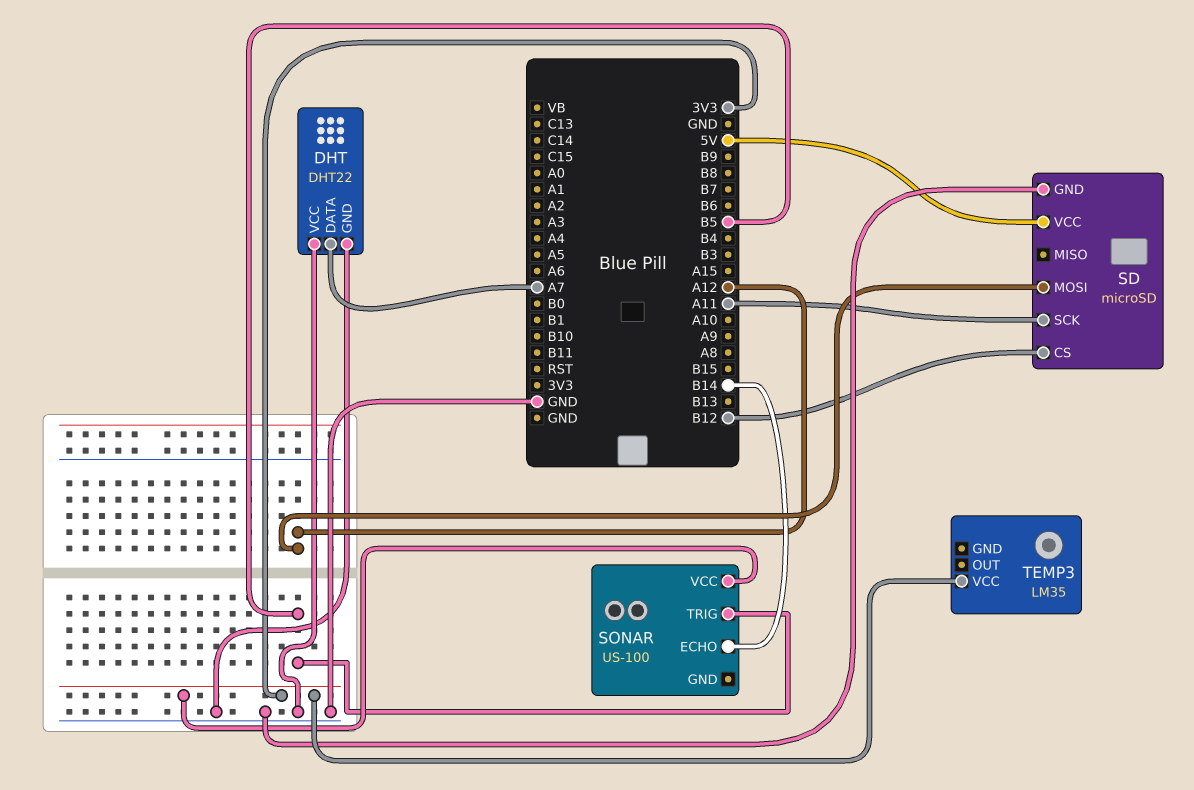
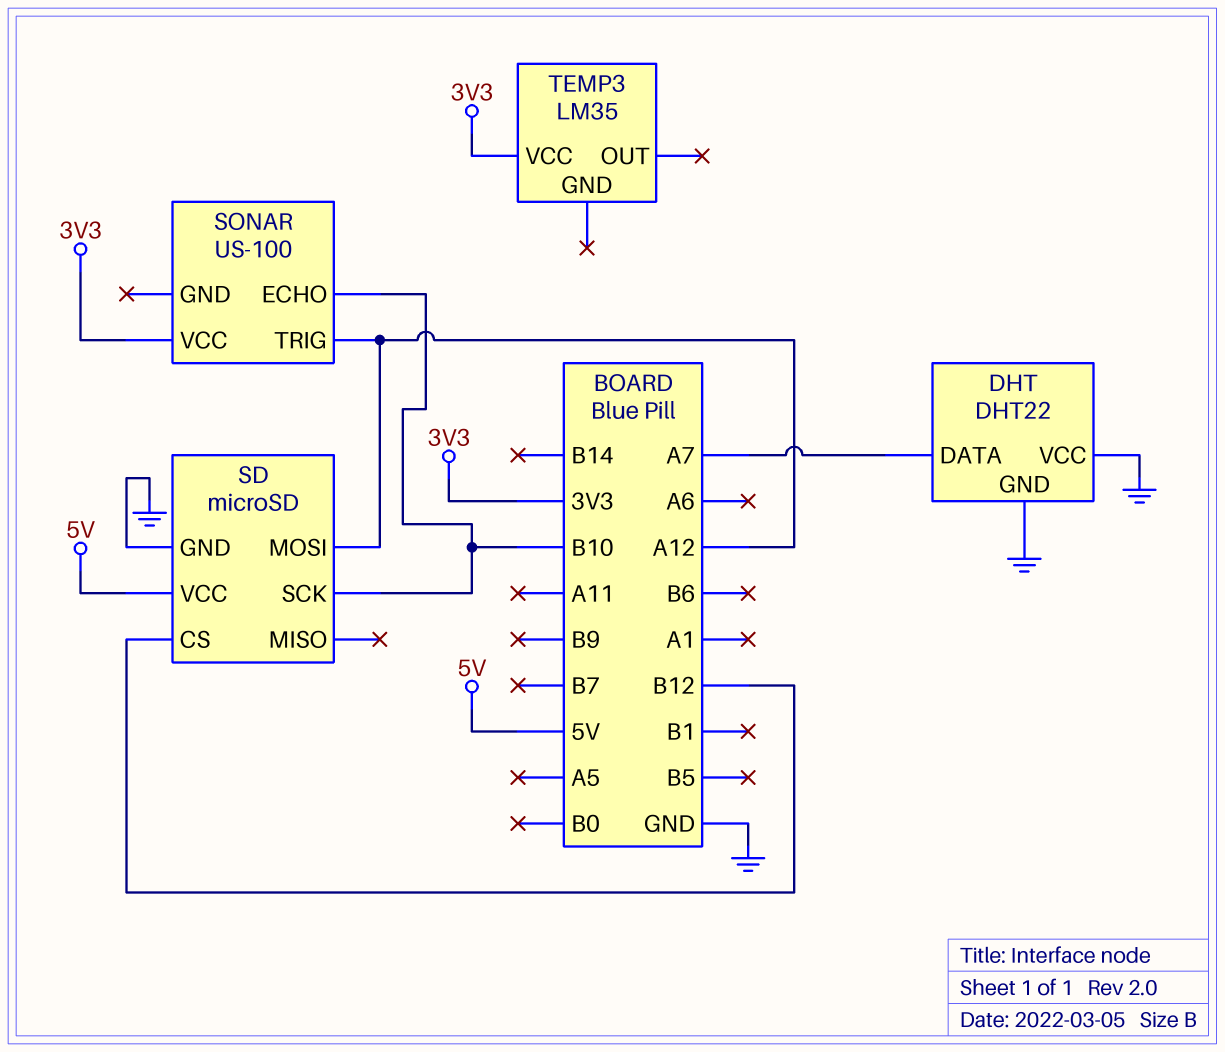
SD pin SCK: A11 -> B10
SONAR pin ECHO: B14 -> B10
SONAR pin TRIG: B5 -> A12

